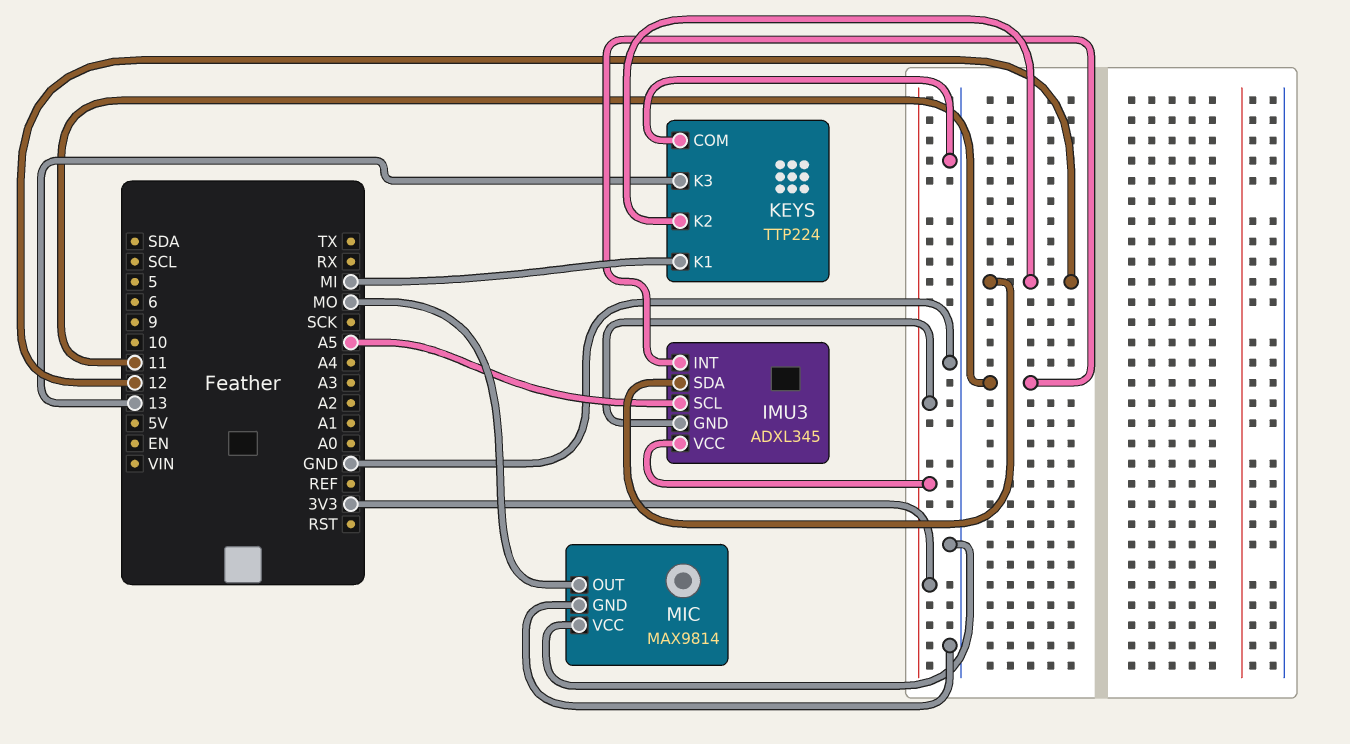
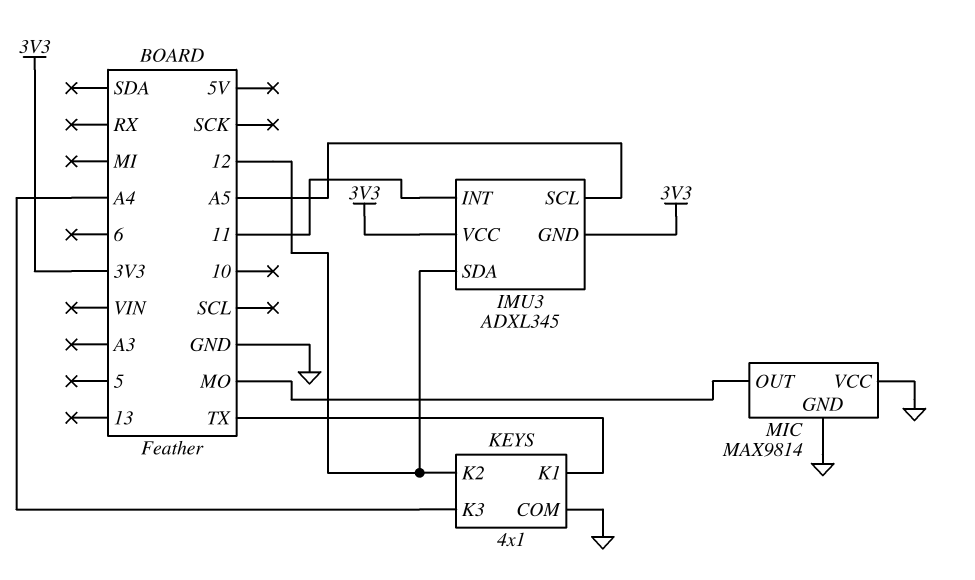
KEYS: TTP224 -> 4x1
KEYS pin K1: MI -> TX
KEYS pin K3: 13 -> A4

